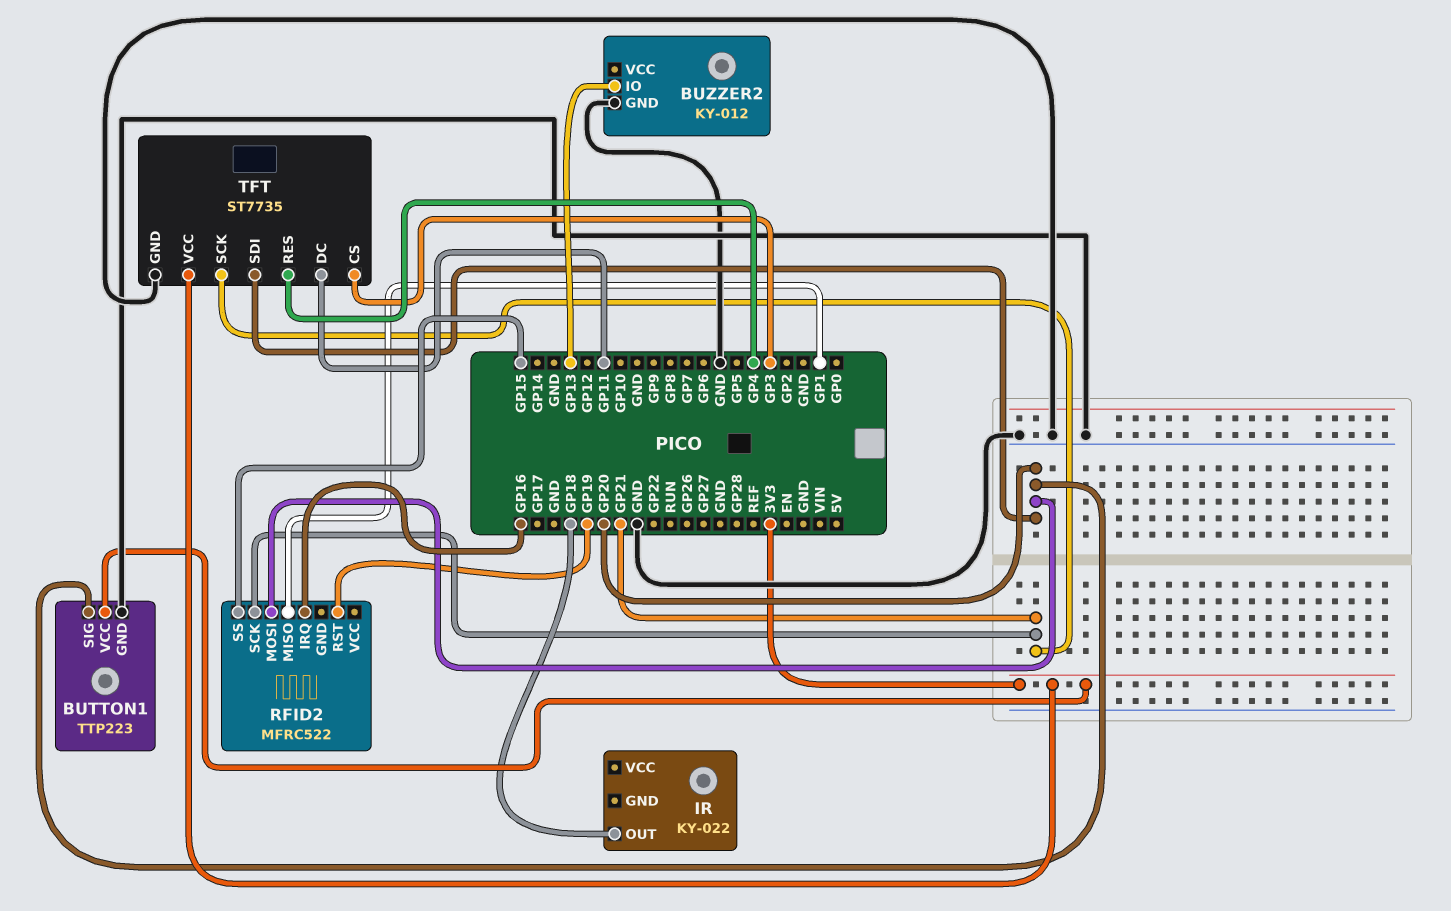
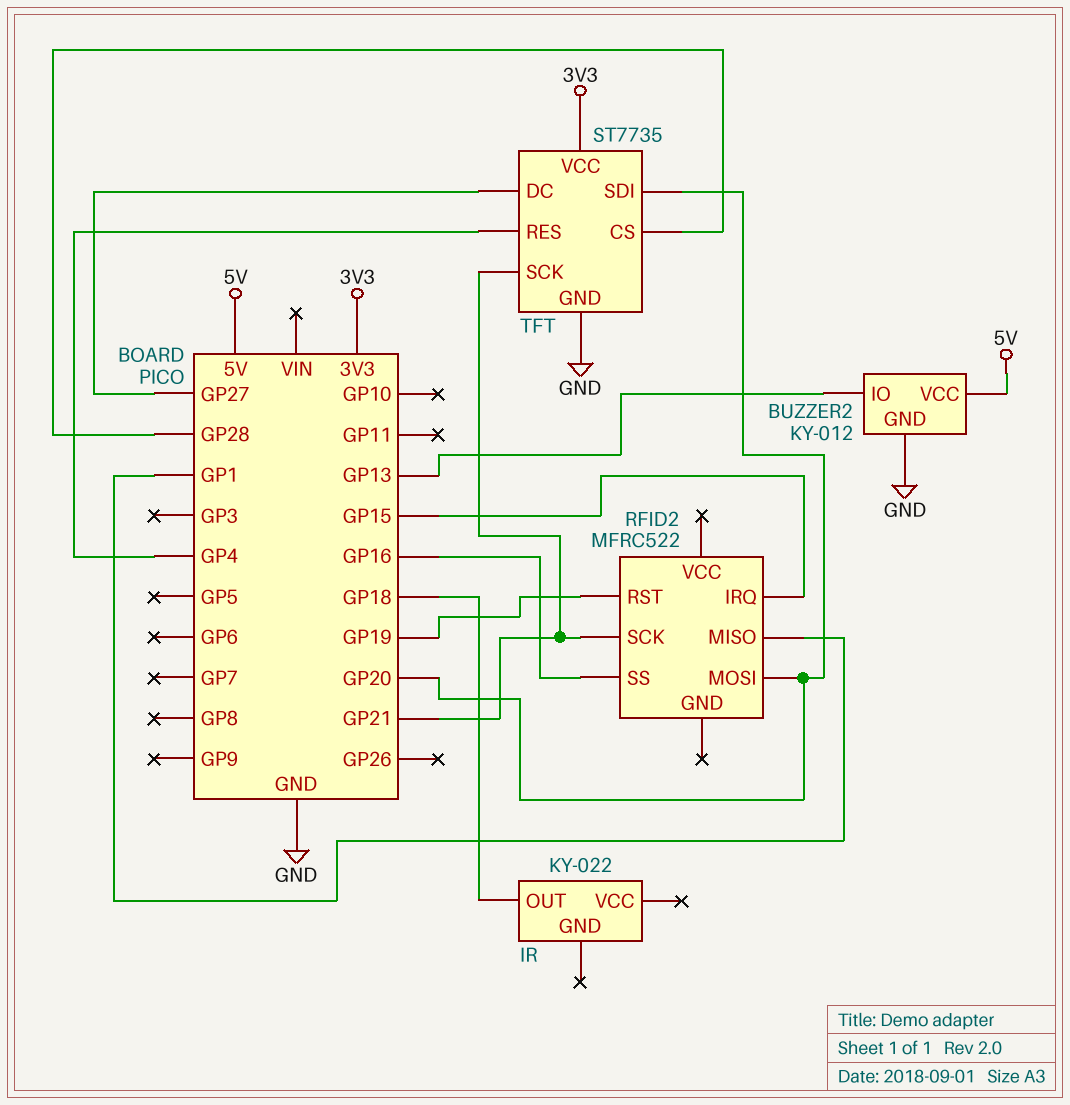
BUTTON1: TTP223 -> none
BUTTON1 pin GND: GND -> none
BUTTON1 pin SIG: GP20 -> none
BUTTON1 pin VCC: 3V3 -> none
BUZZER2 pin VCC: none -> 5V
RFID2 pin IRQ: GP16 -> GP15
RFID2 pin SS: GP15 -> GP16
TFT pin CS: GP3 -> GP28
TFT pin DC: GP11 -> GP27

